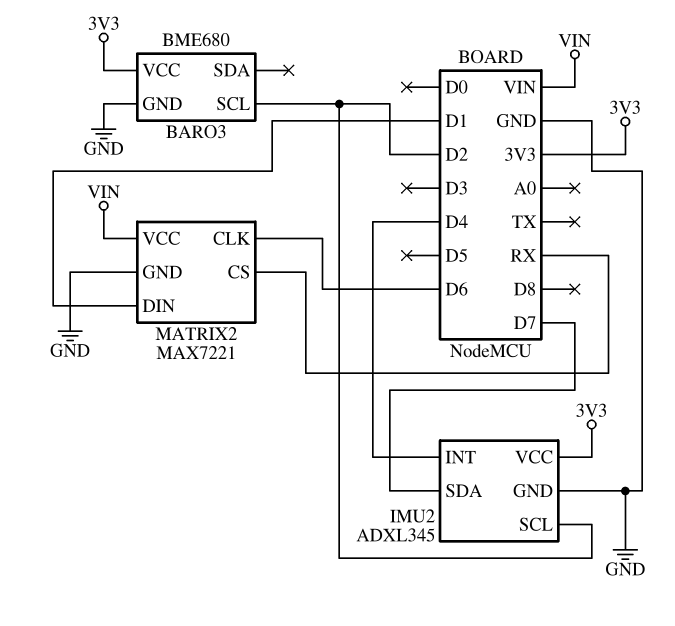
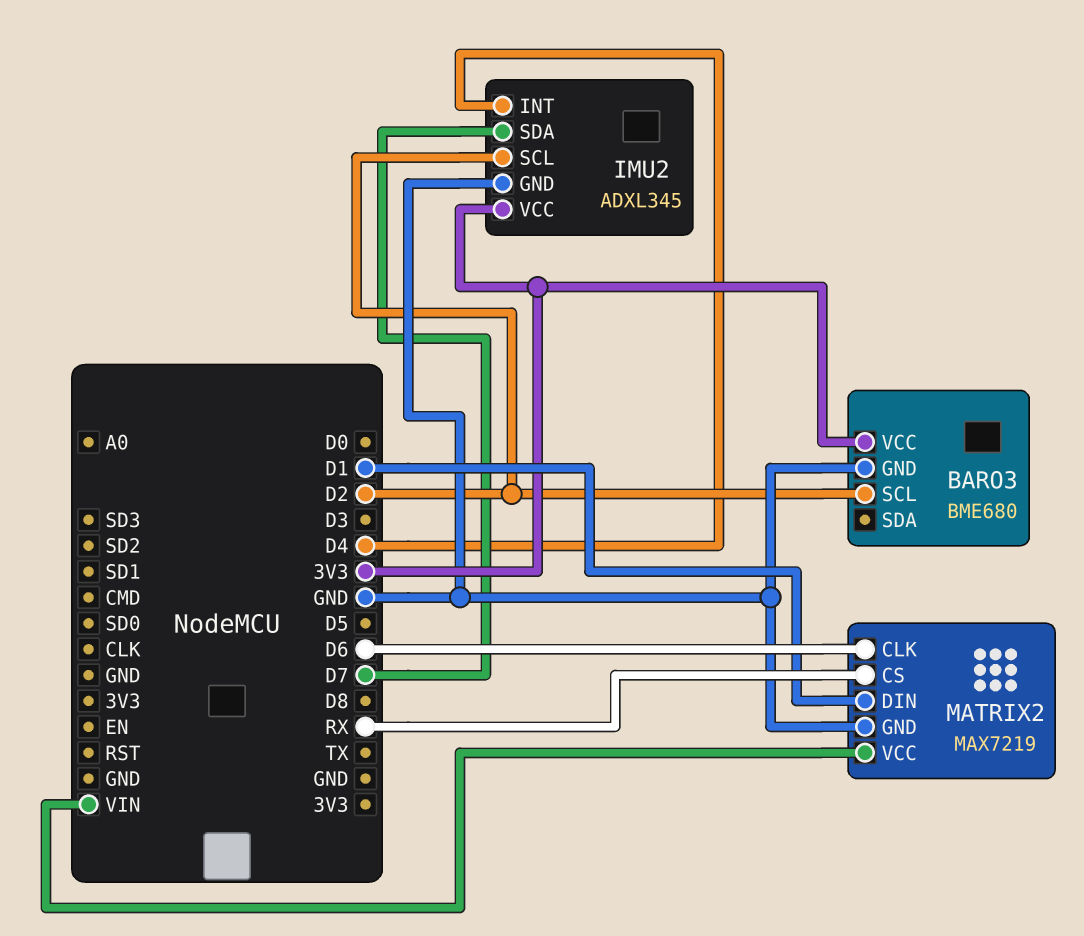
MATRIX2: MAX7221 -> MAX7219

